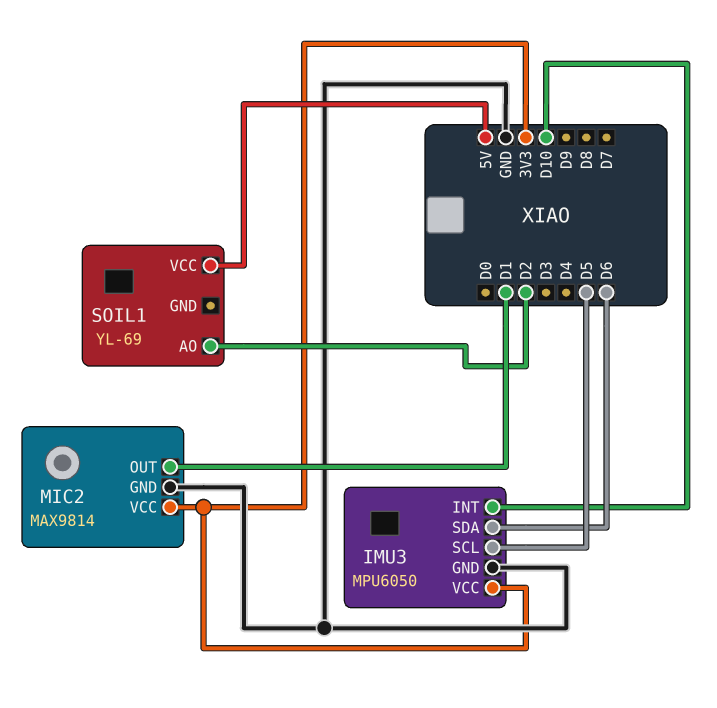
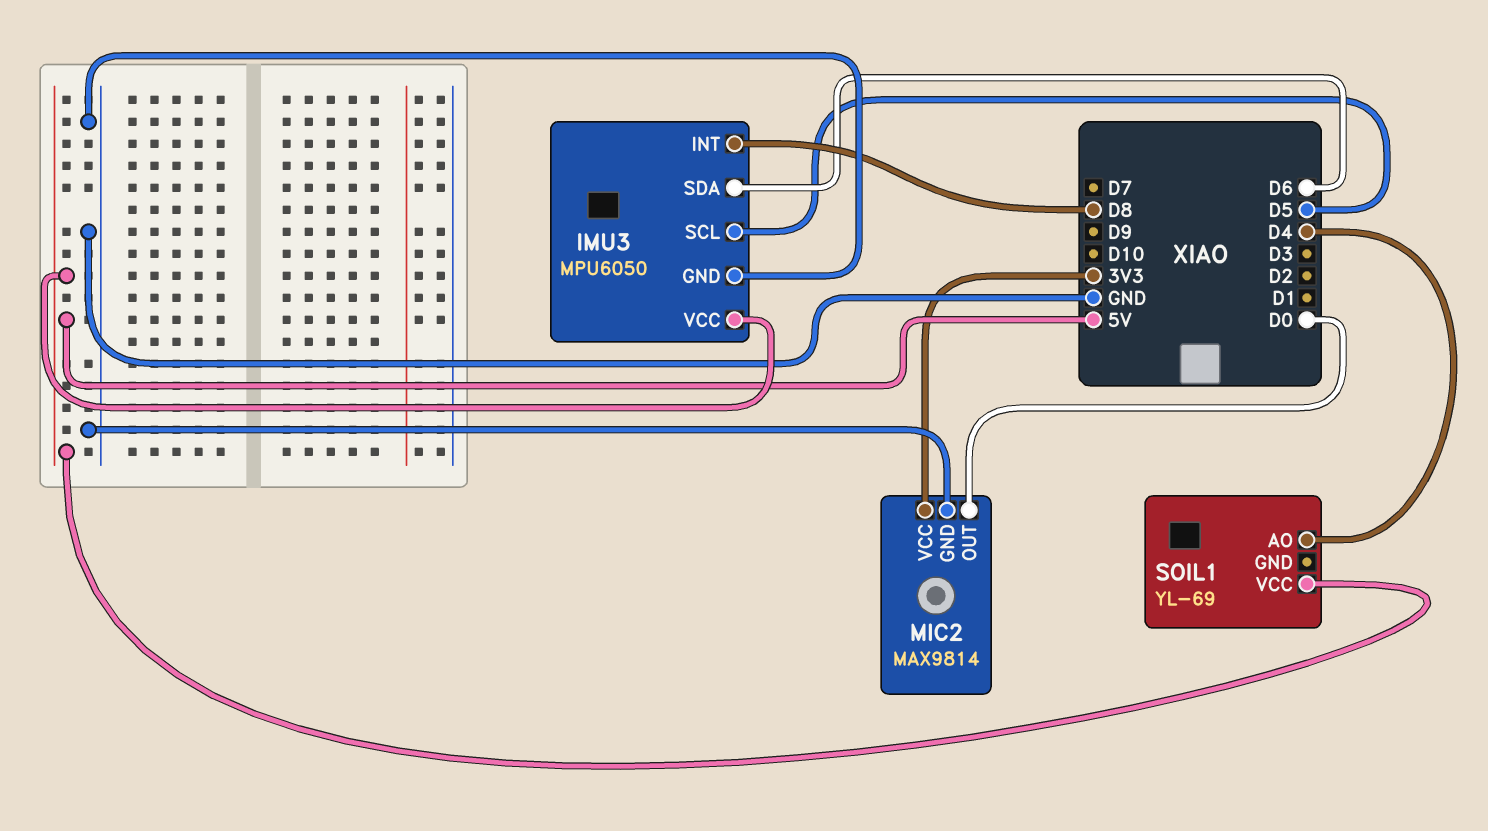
IMU3 pin INT: D10 -> D8
IMU3 pin VCC: 3V3 -> 5V
MIC2 pin OUT: D1 -> D0
SOIL1 pin AO: D2 -> D4

